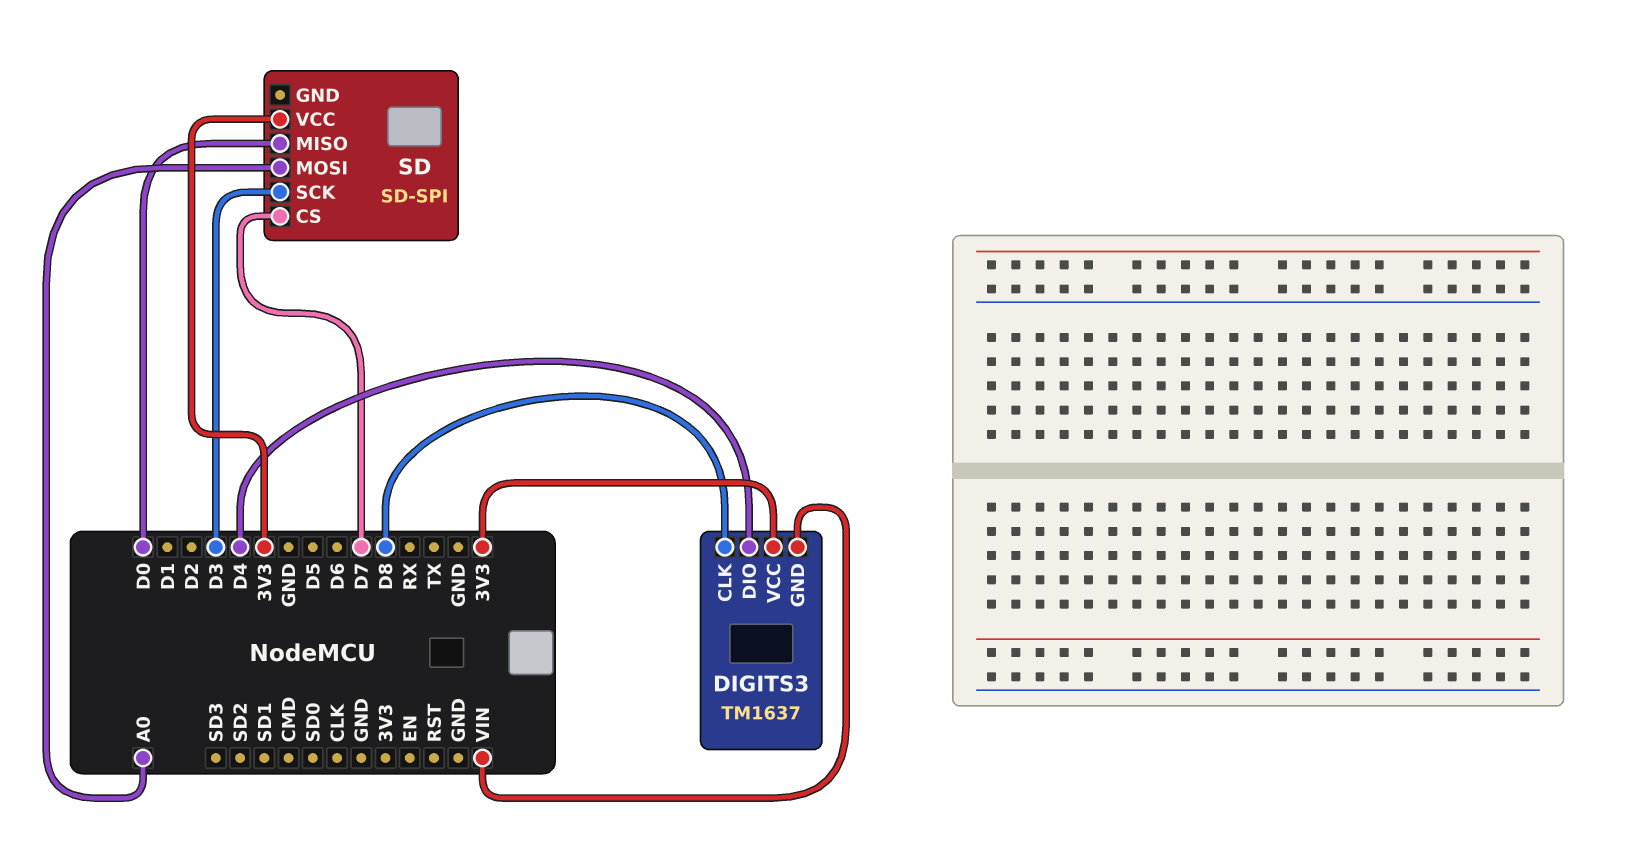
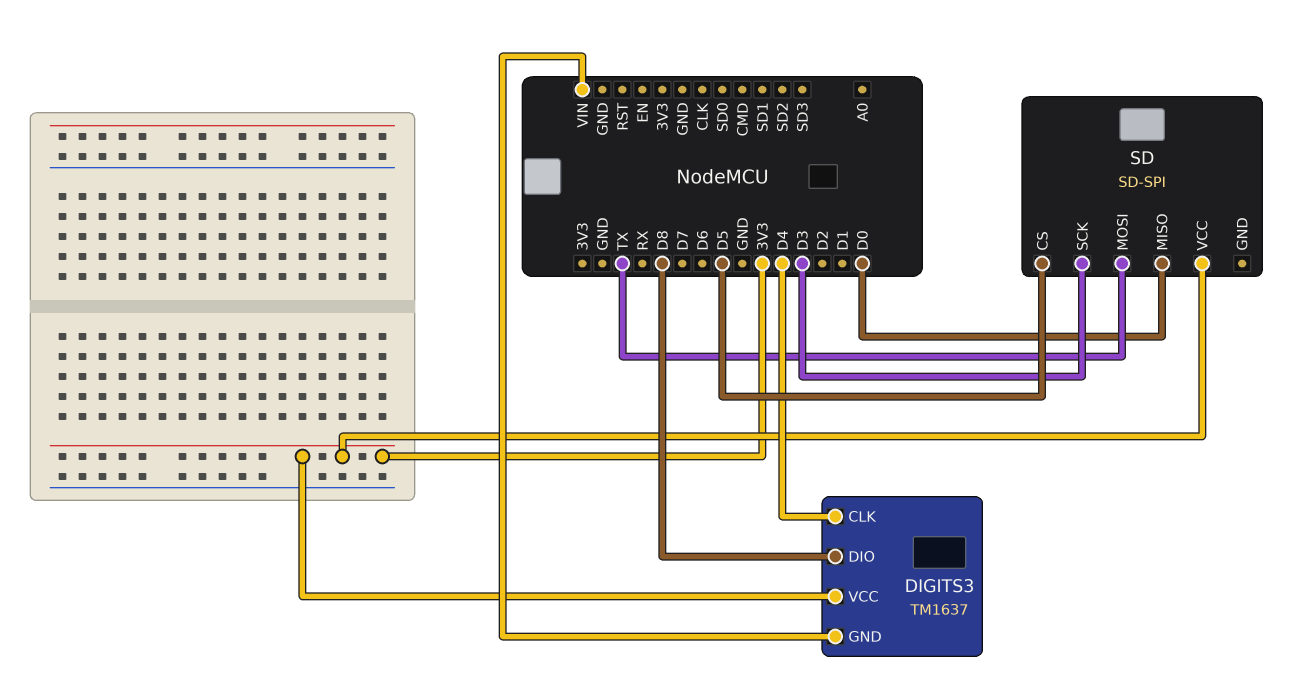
DIGITS3 pin CLK: D8 -> D4
DIGITS3 pin DIO: D4 -> D8
SD pin CS: D7 -> D5
SD pin MOSI: A0 -> TX

